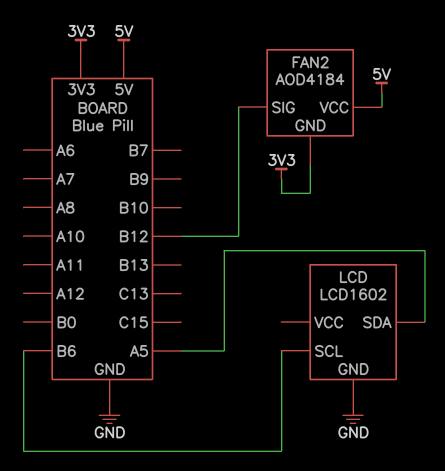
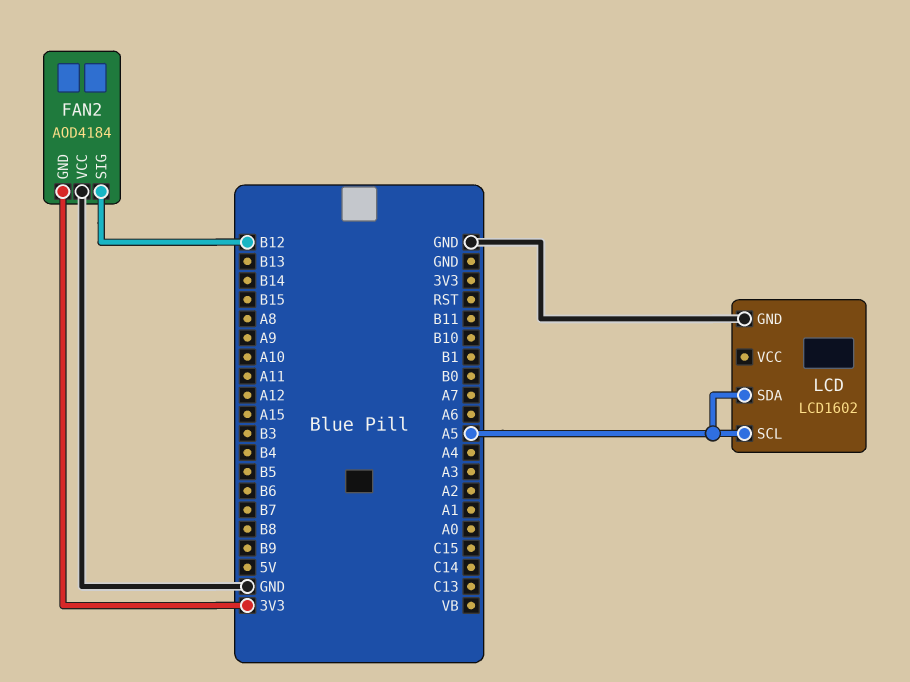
FAN2 pin VCC: 5V -> GND
LCD pin SCL: B6 -> A5

